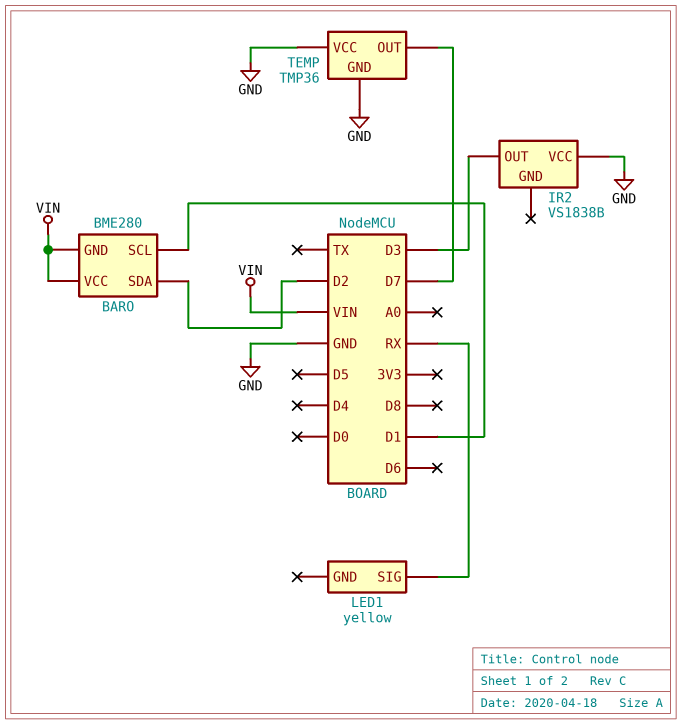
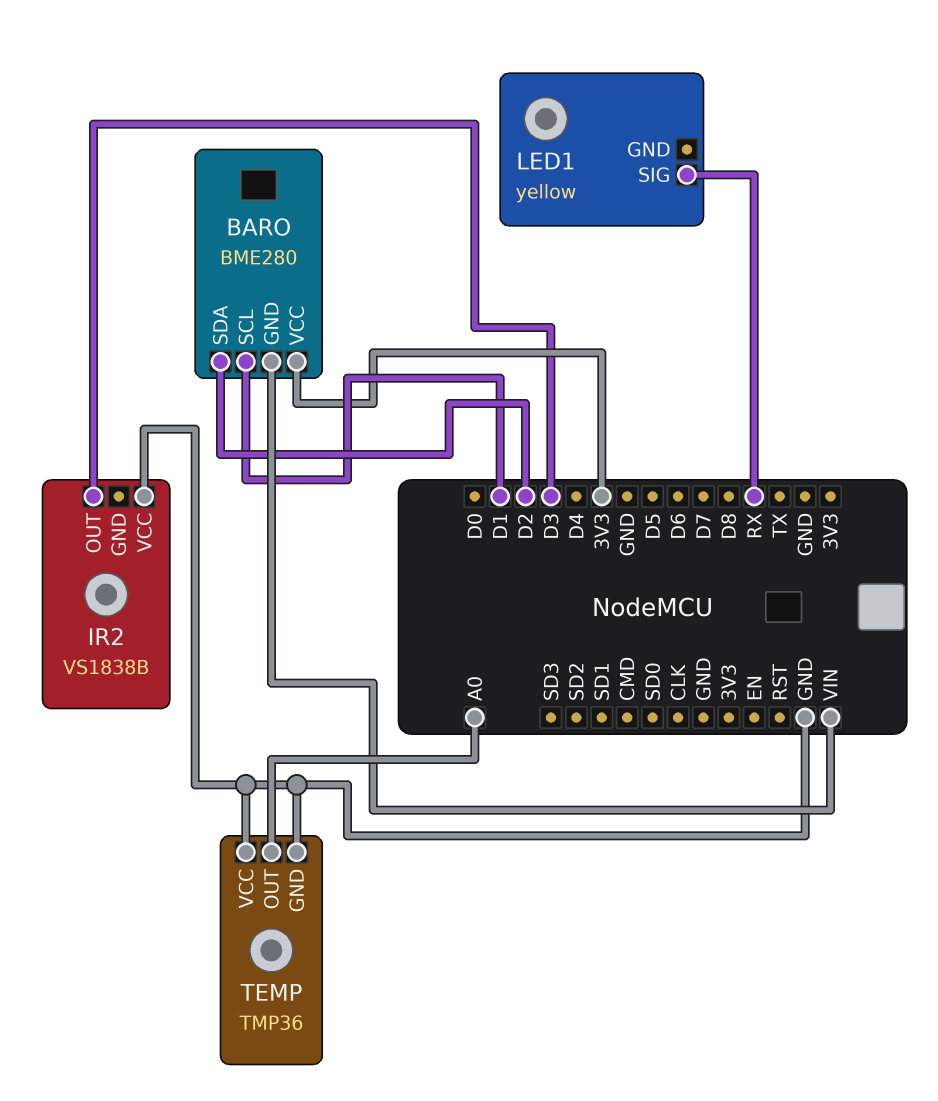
BARO pin VCC: VIN -> 3V3
TEMP pin OUT: D7 -> A0

